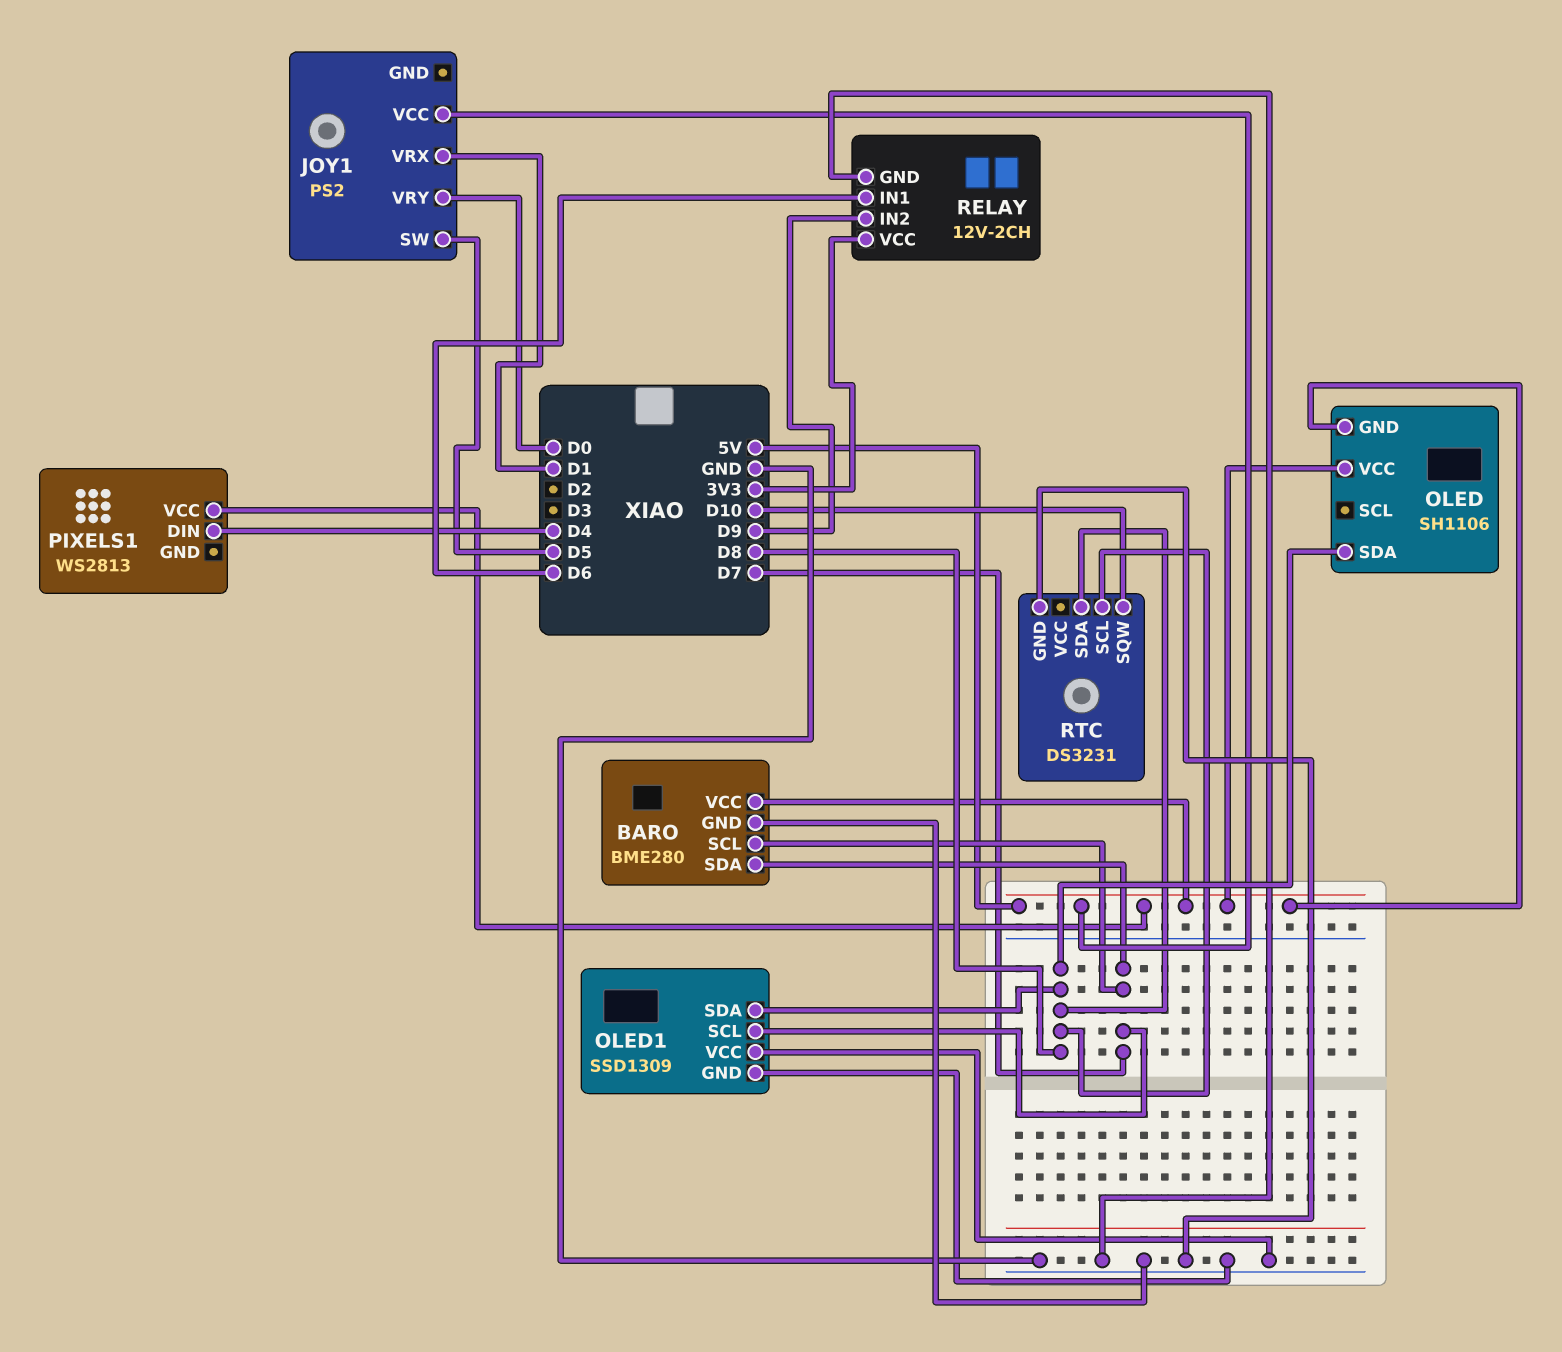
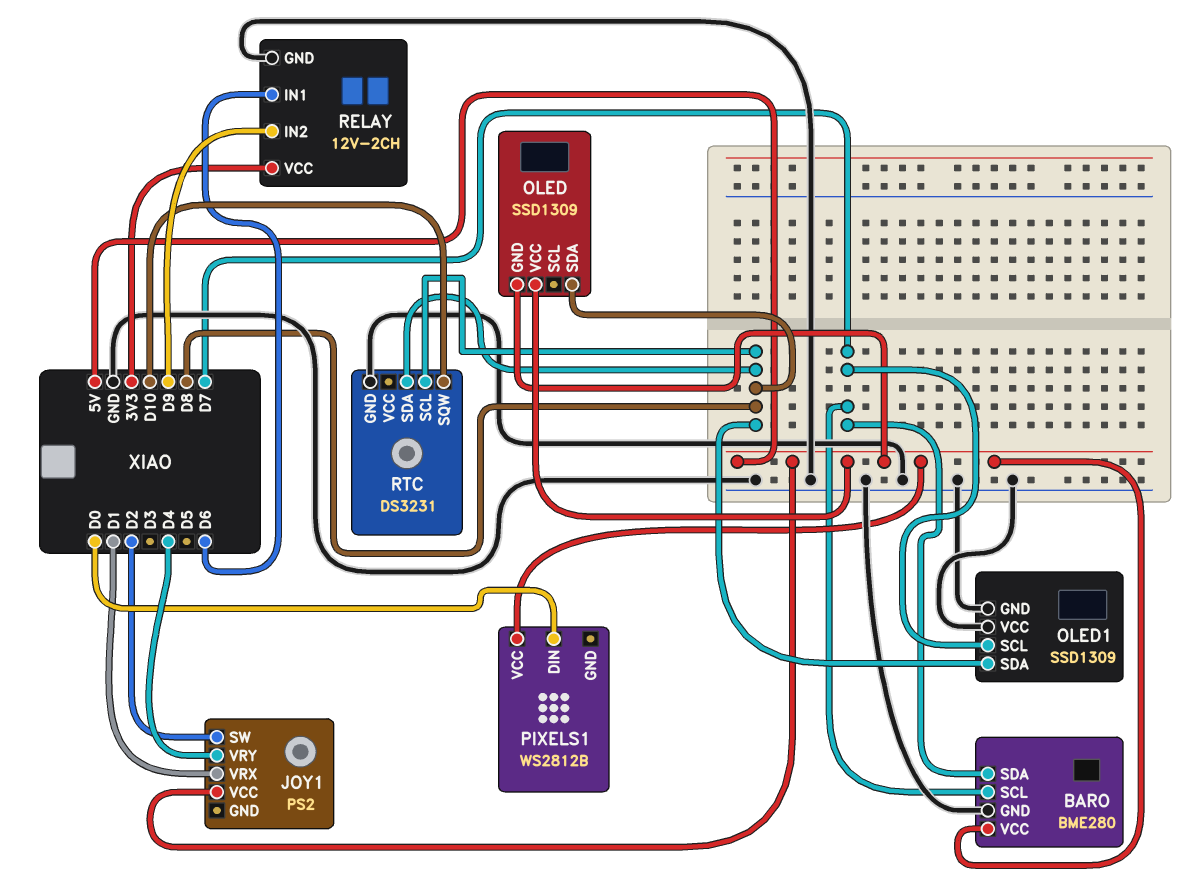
JOY1 pin SW: D5 -> D2
JOY1 pin VRY: D0 -> D4
OLED: SH1106 -> SSD1309
PIXELS1: WS2813 -> WS2812B
PIXELS1 pin DIN: D4 -> D0

